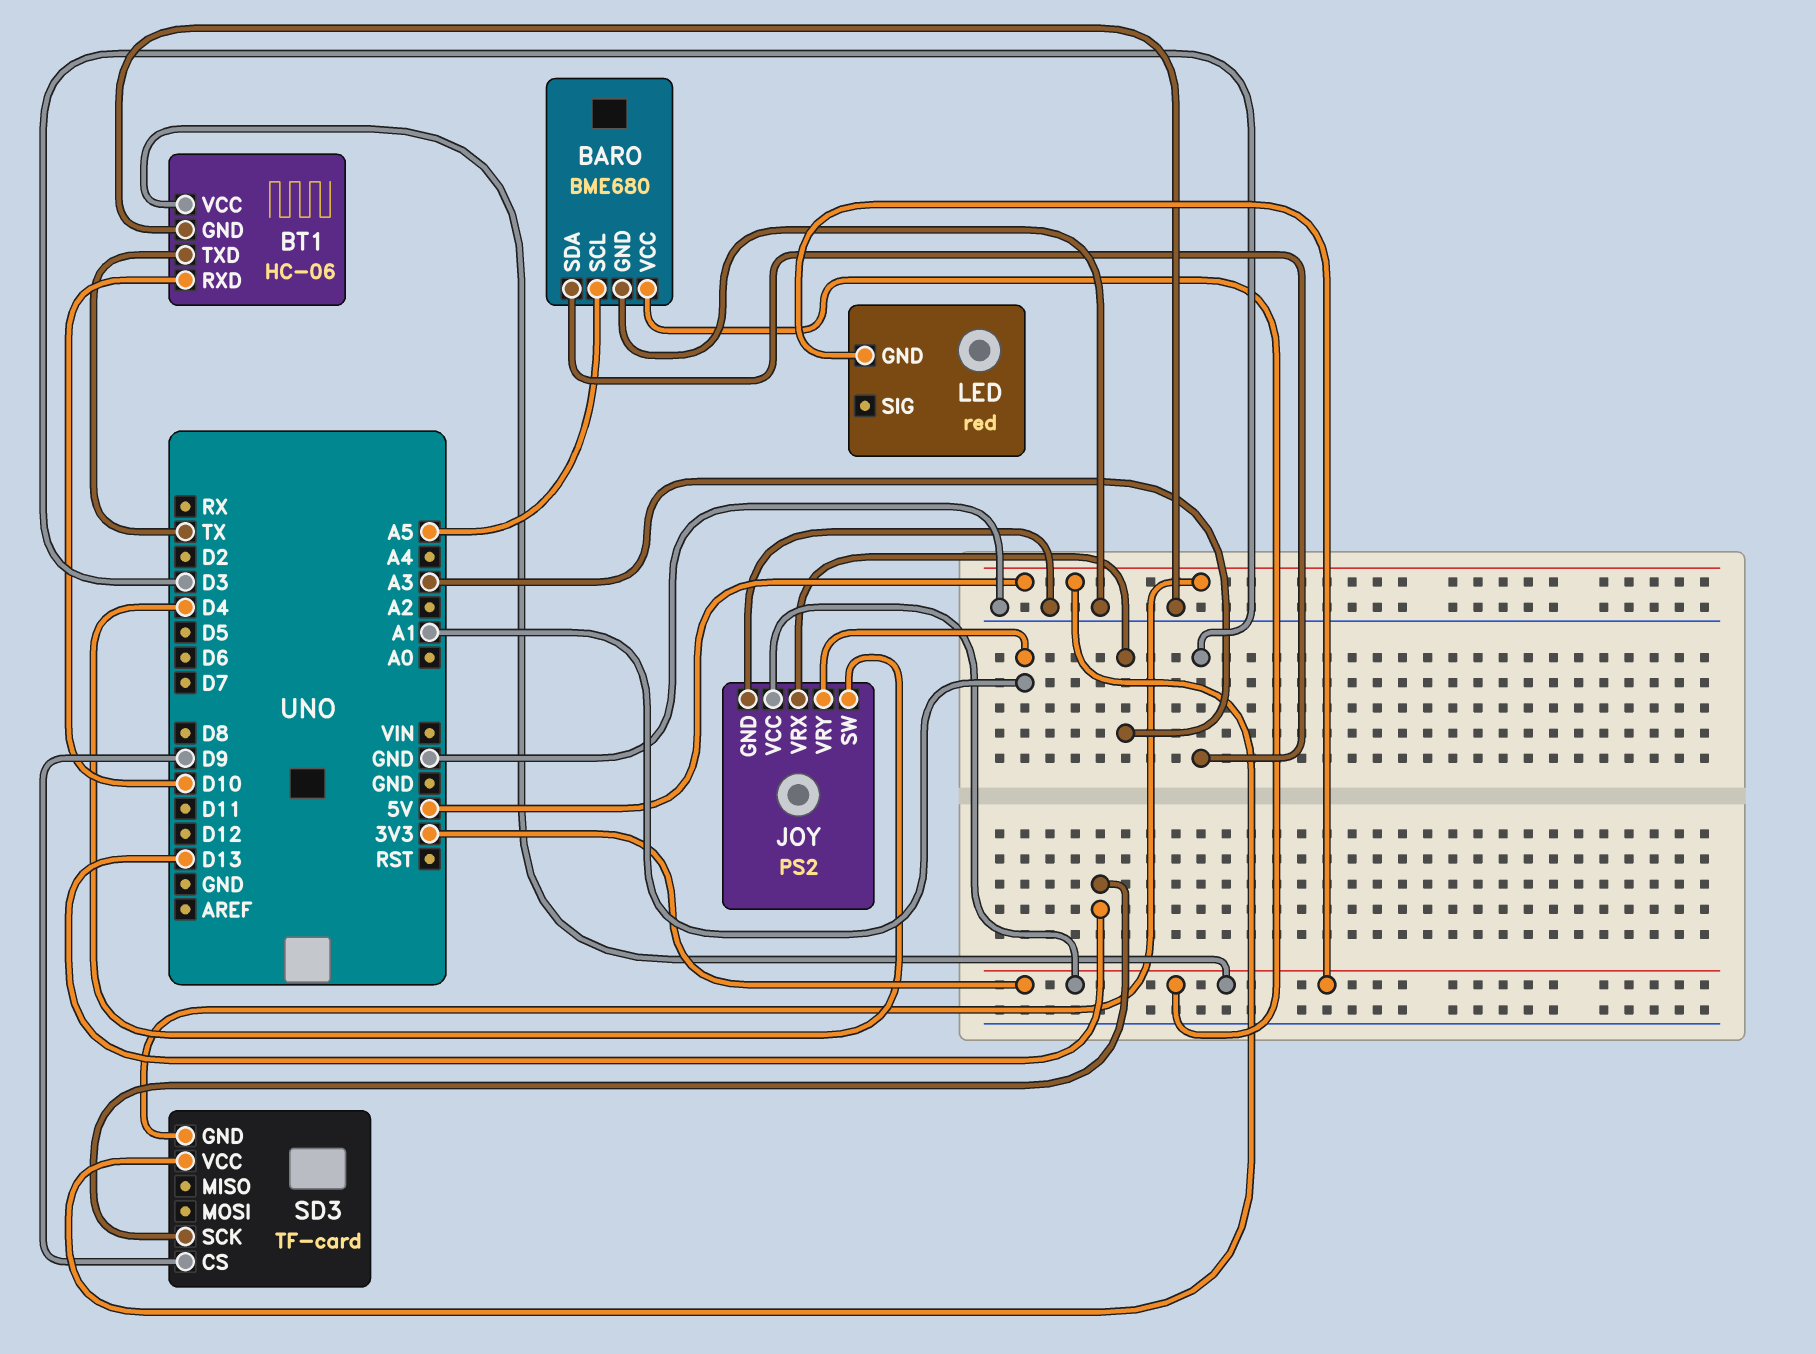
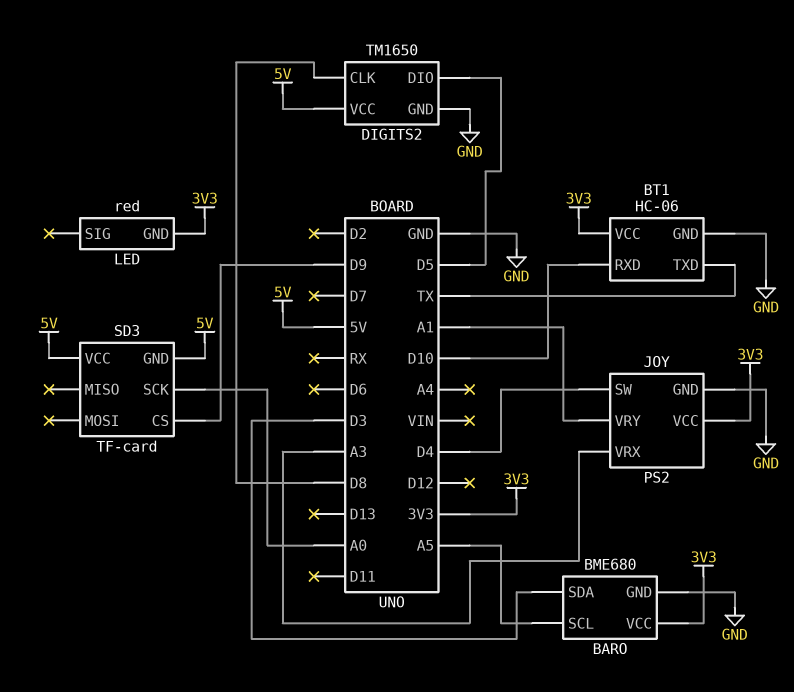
DIGITS2: none -> TM1650
DIGITS2 pin CLK: none -> D8
DIGITS2 pin DIO: none -> D5
DIGITS2 pin GND: none -> GND
DIGITS2 pin VCC: none -> 5V
SD3 pin SCK: D13 -> A0

